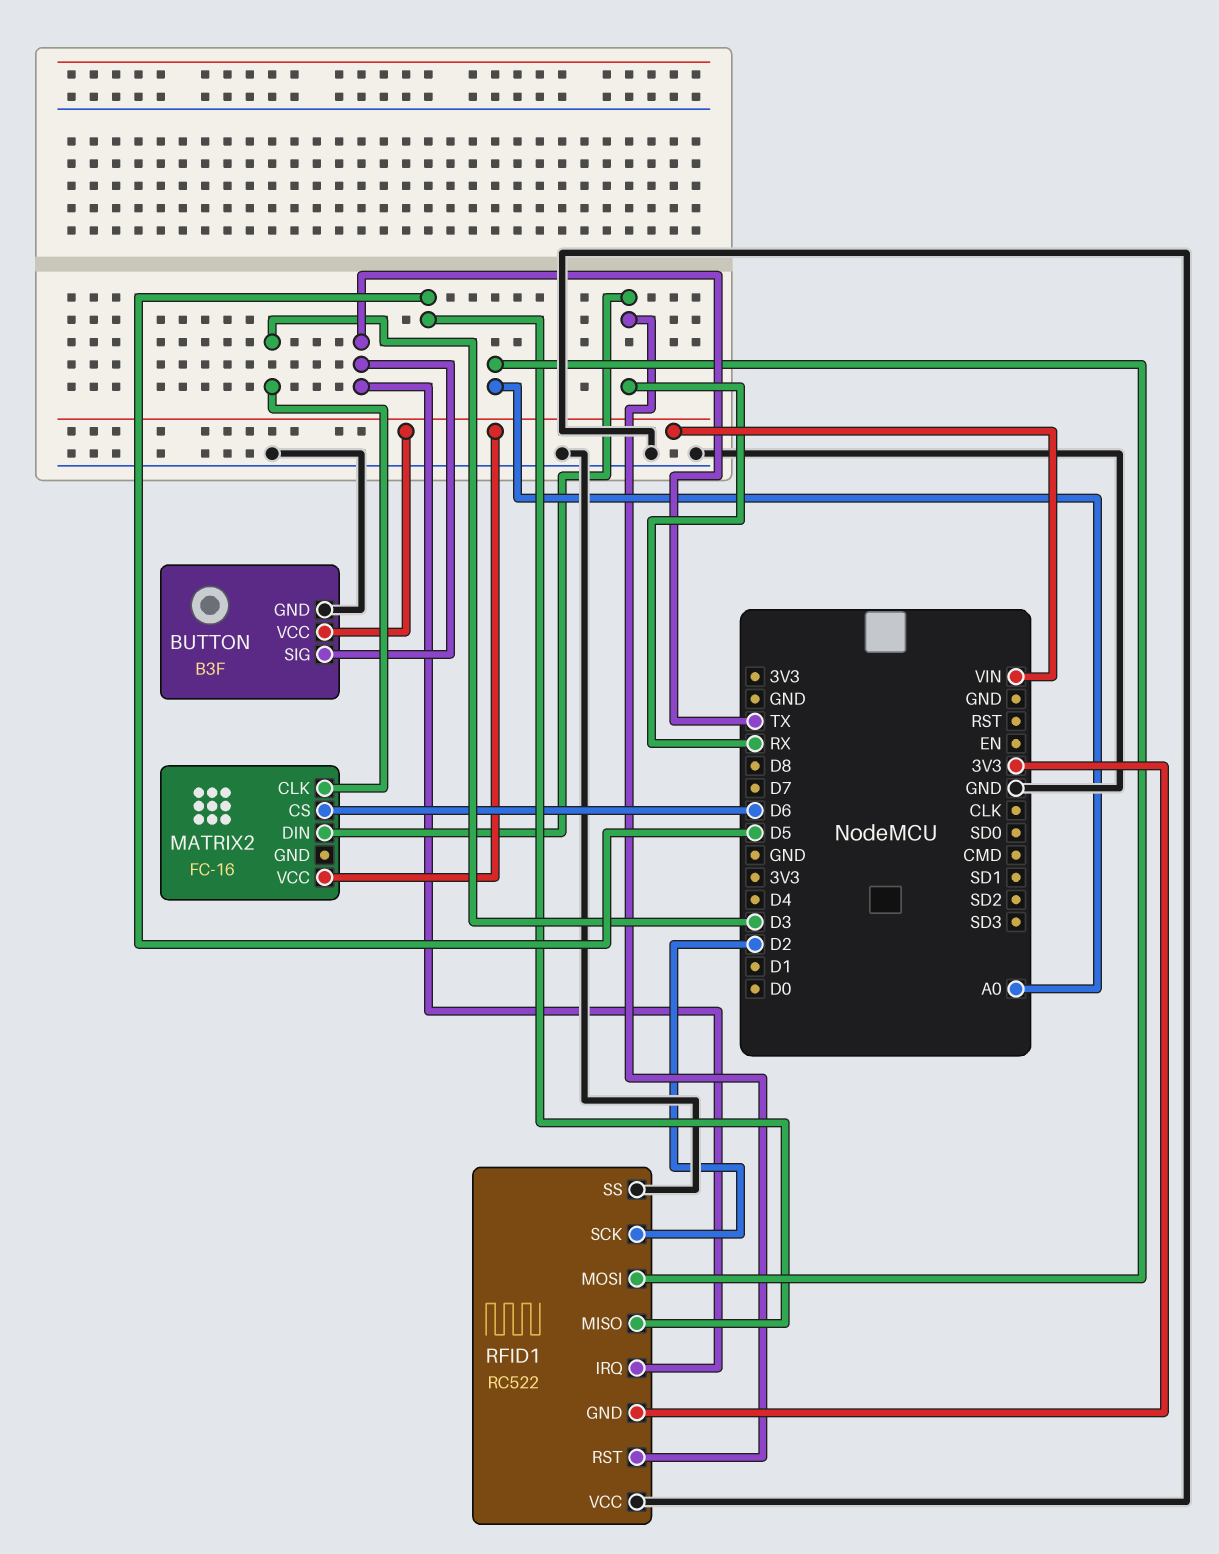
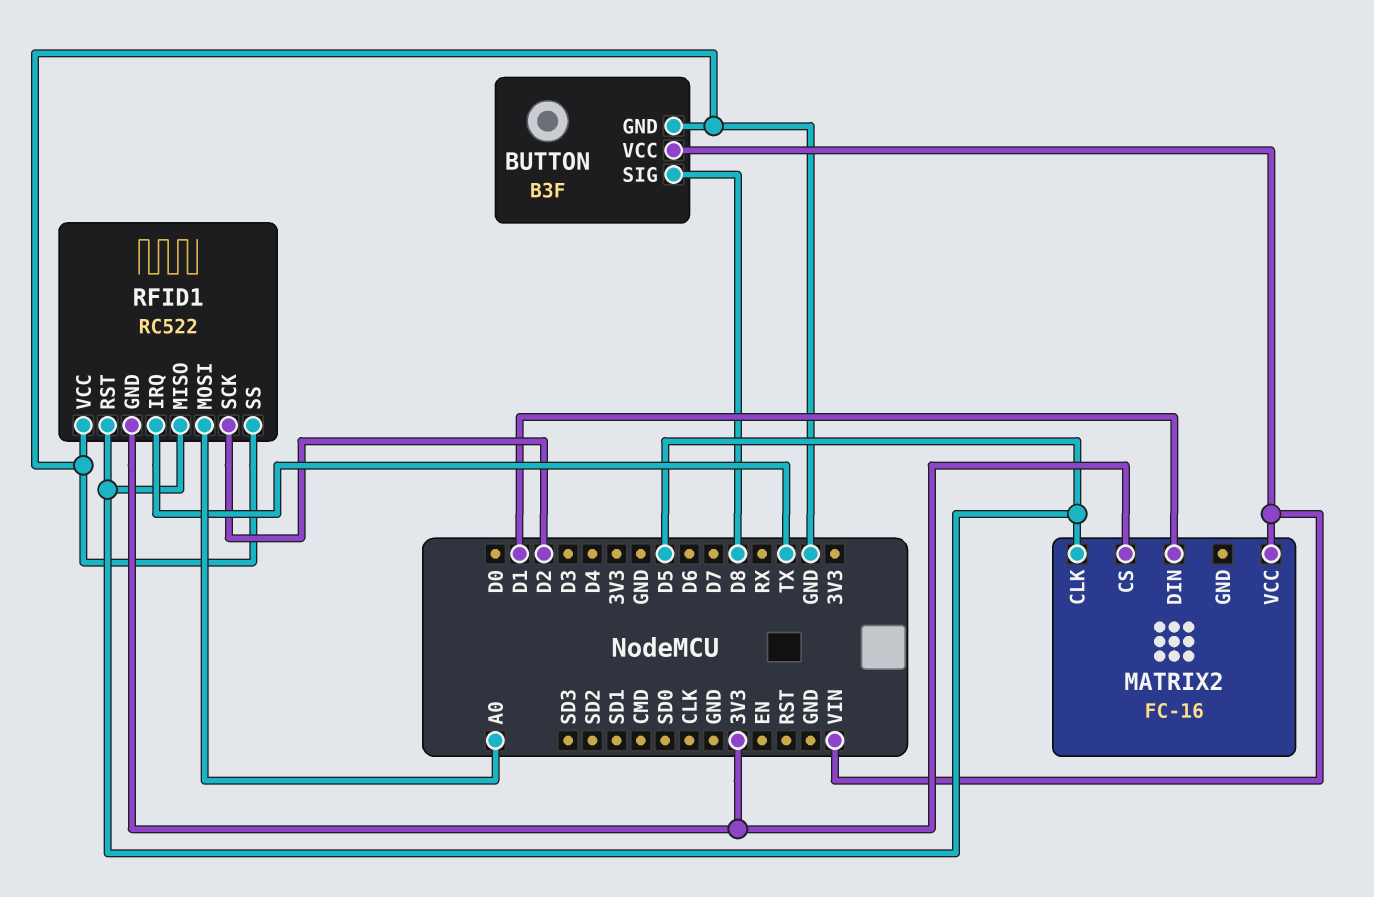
BUTTON pin SIG: TX -> D8
MATRIX2 pin CLK: D3 -> D5
MATRIX2 pin CS: D6 -> 3V3
MATRIX2 pin DIN: RX -> D1
RFID1 pin RST: RX -> D5

